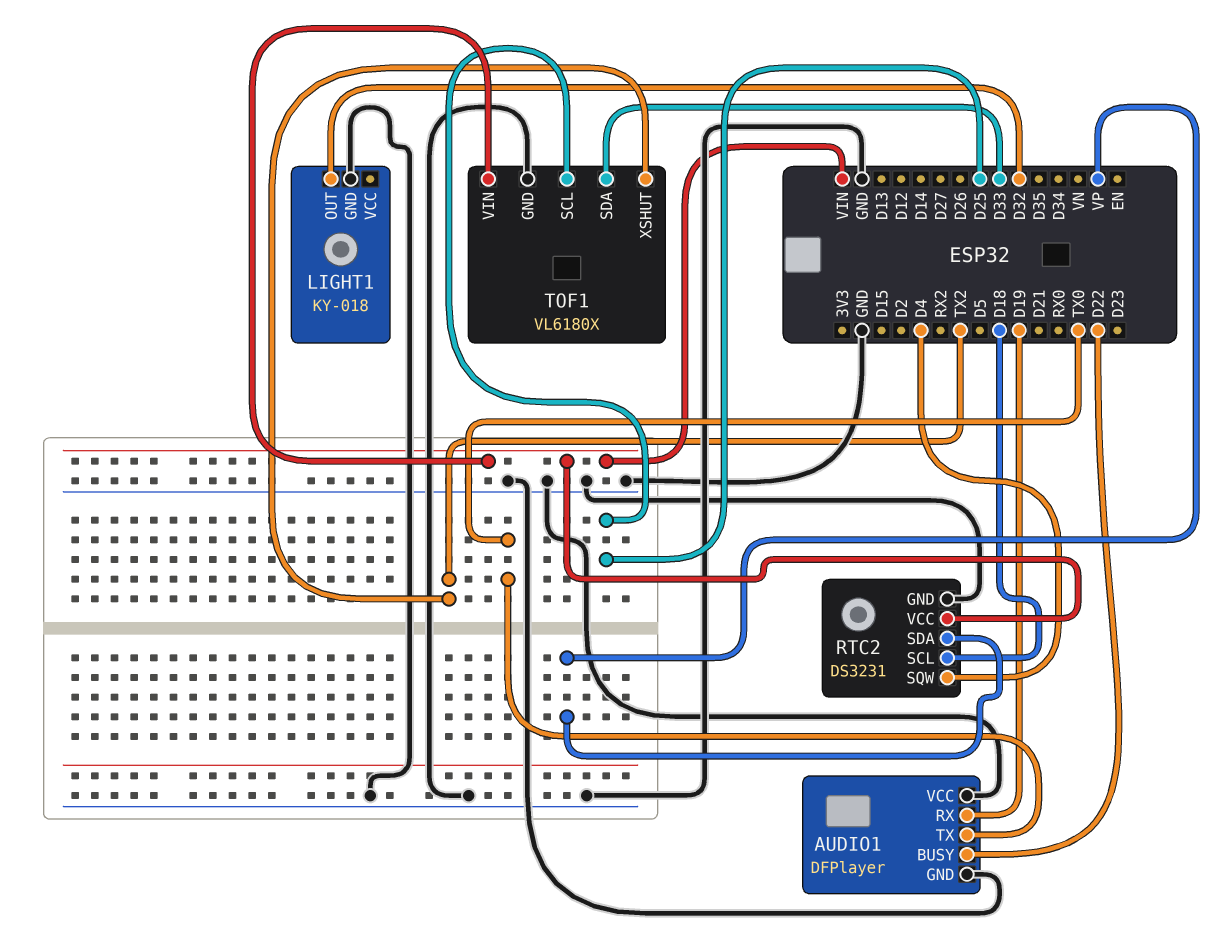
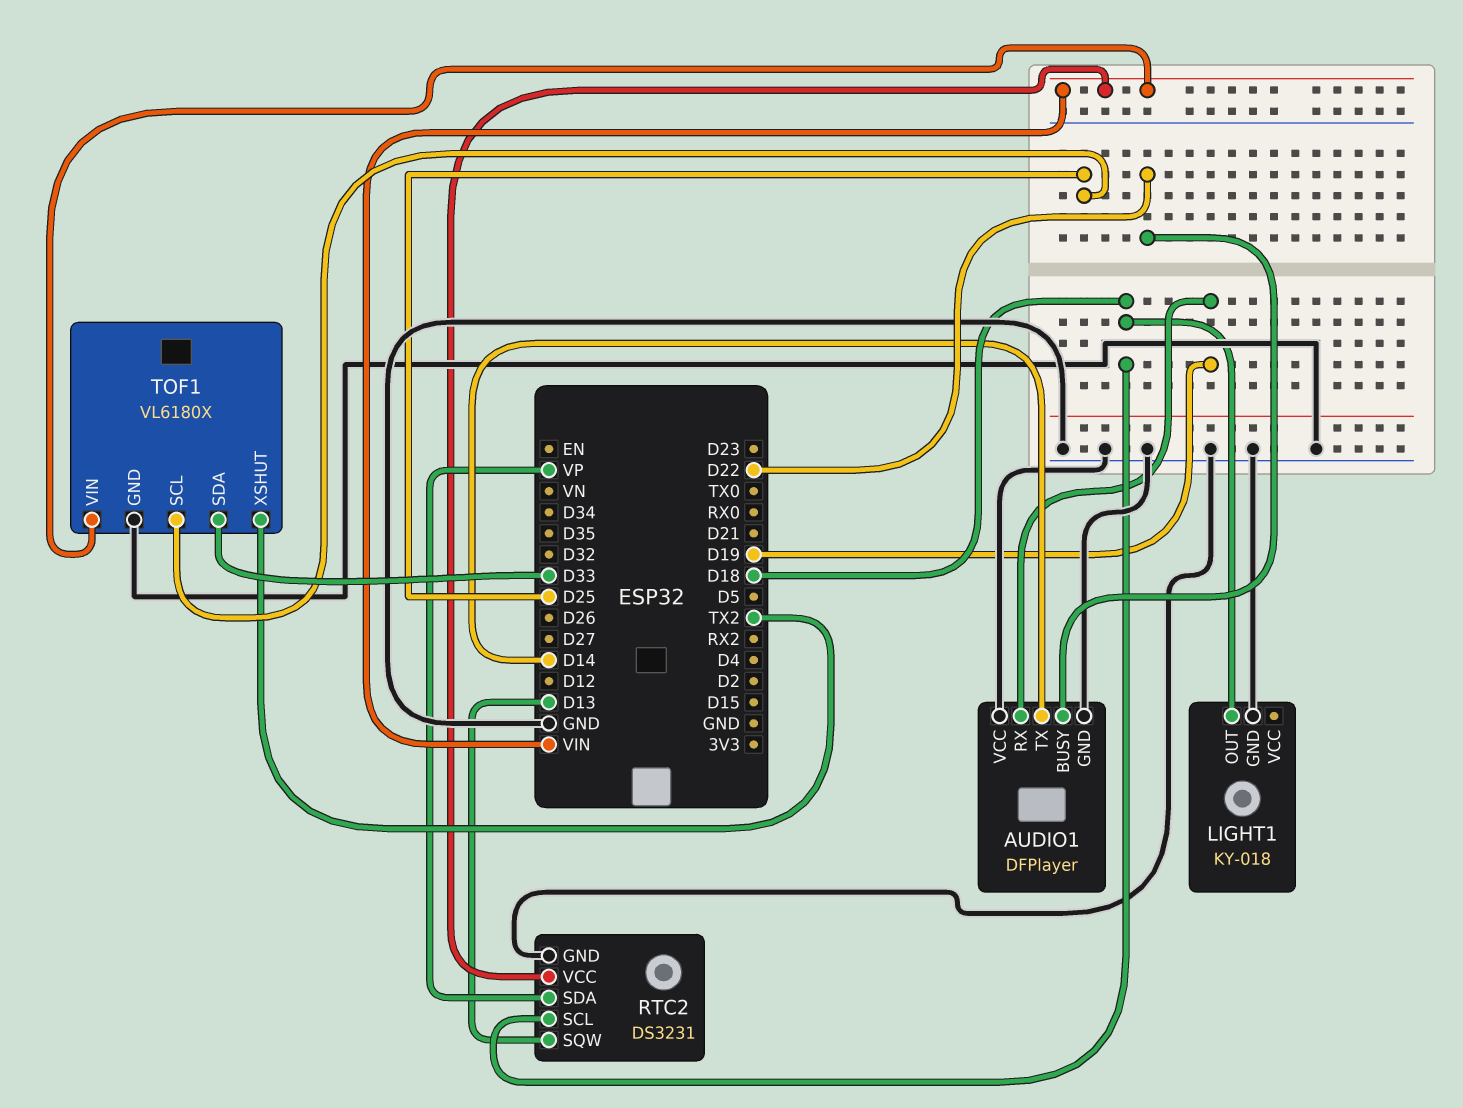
AUDIO1 pin TX: TX0 -> D14
LIGHT1 pin OUT: D32 -> D18
RTC2 pin SQW: D4 -> D13

